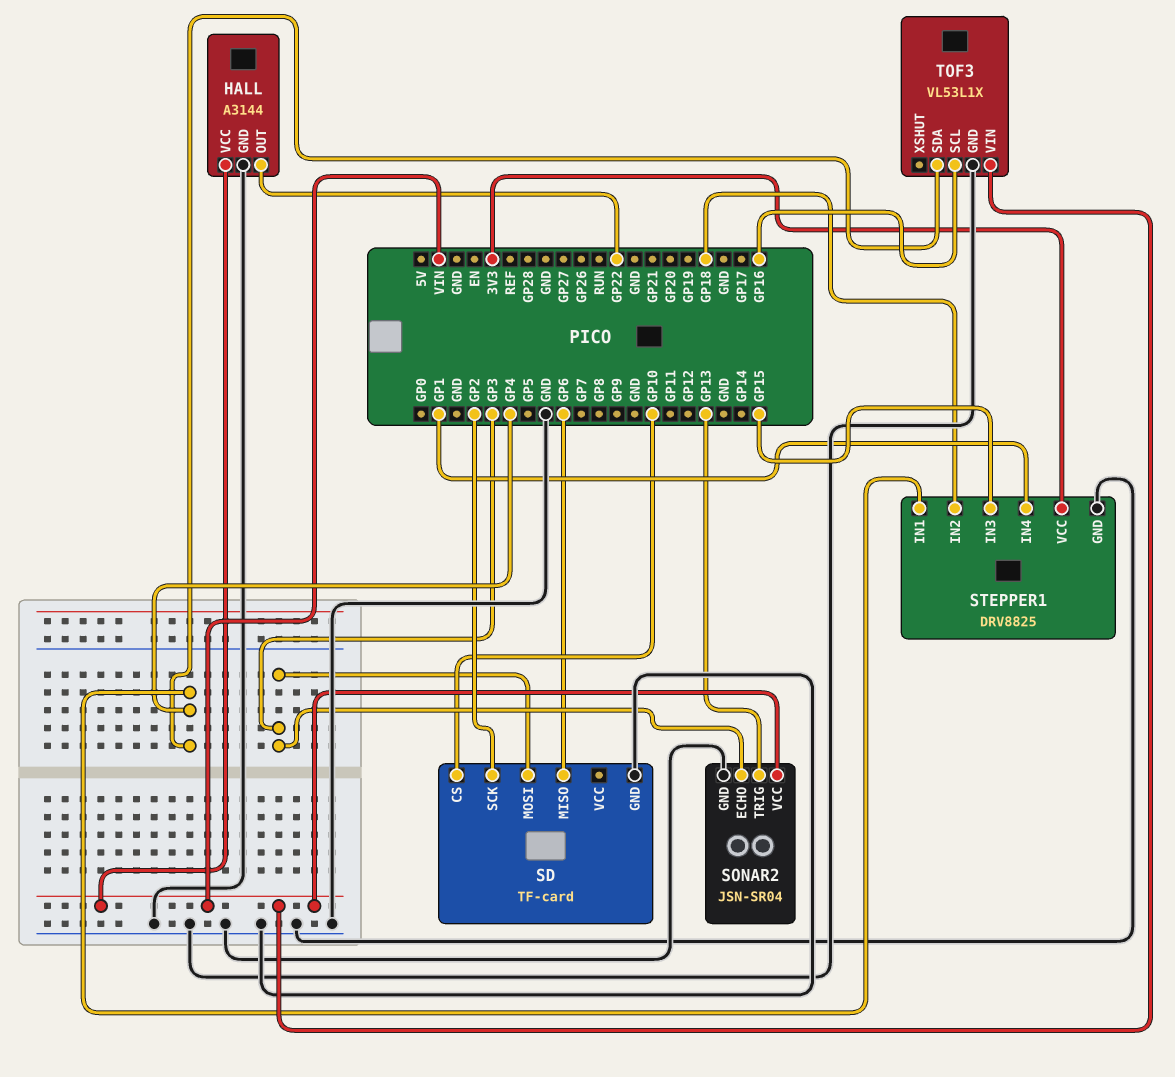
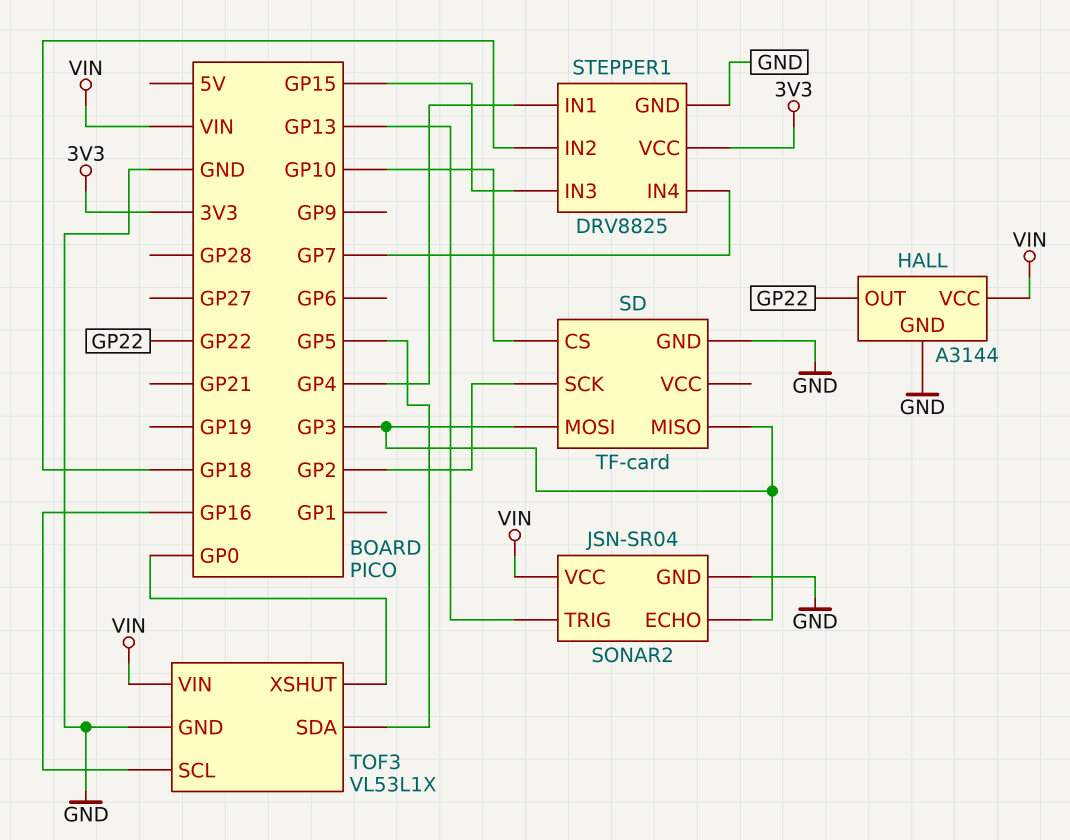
SD pin MISO: GP6 -> GP3
STEPPER1 pin IN4: GP1 -> GP7
TOF3 pin SDA: GP4 -> GP5
TOF3 pin XSHUT: none -> GP0

